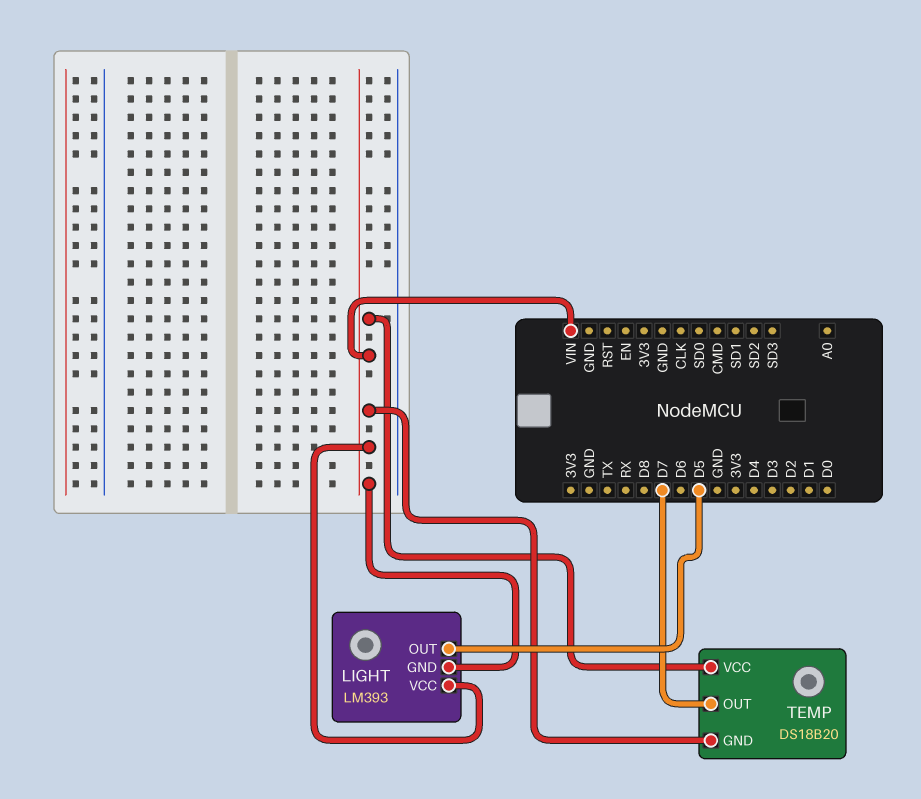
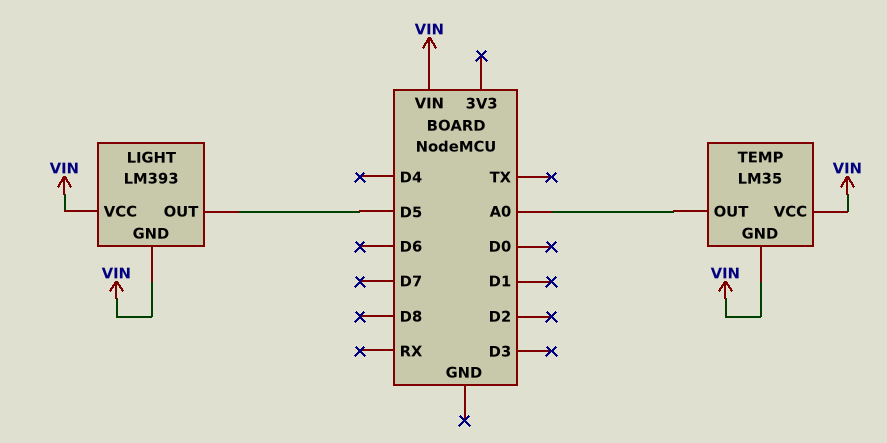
TEMP: DS18B20 -> LM35
TEMP pin OUT: D7 -> A0

